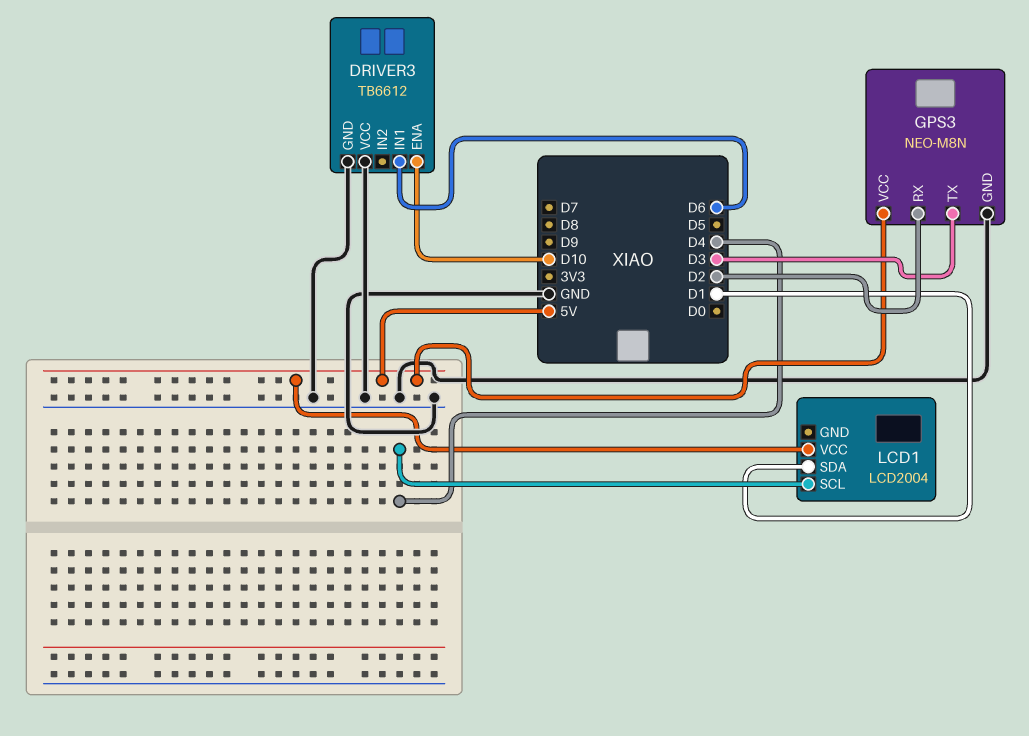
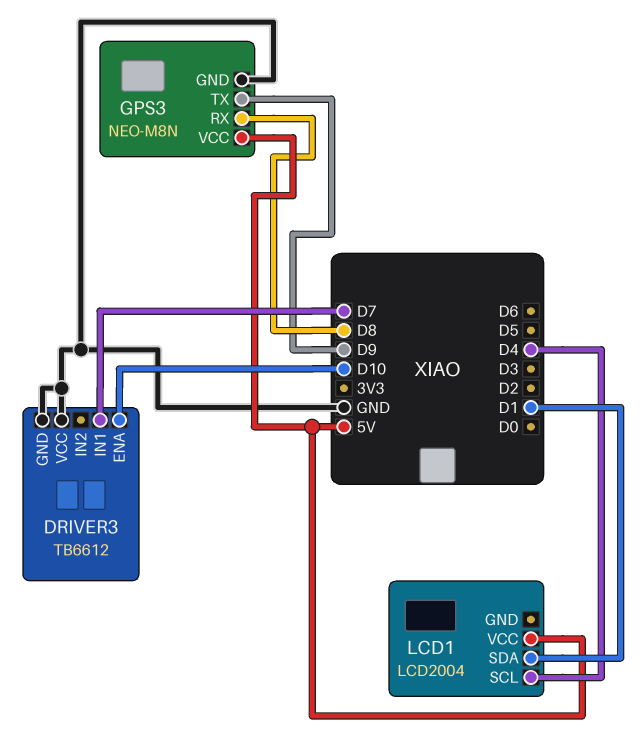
DRIVER3 pin IN1: D6 -> D7
GPS3 pin RX: D2 -> D8
GPS3 pin TX: D3 -> D9

